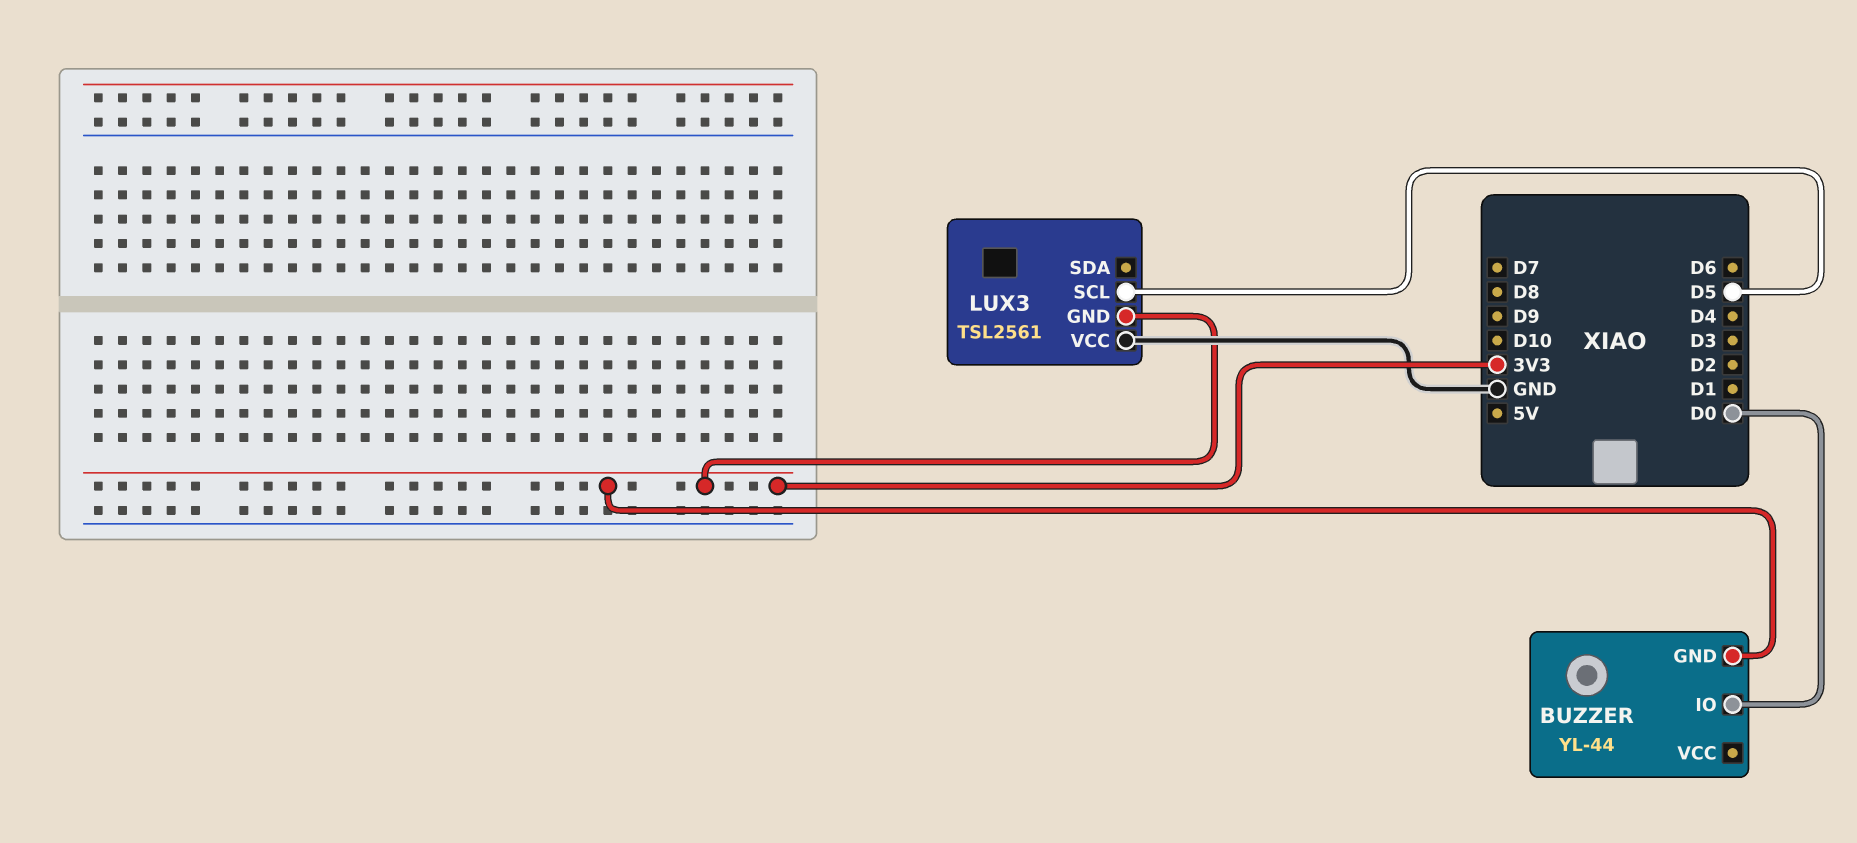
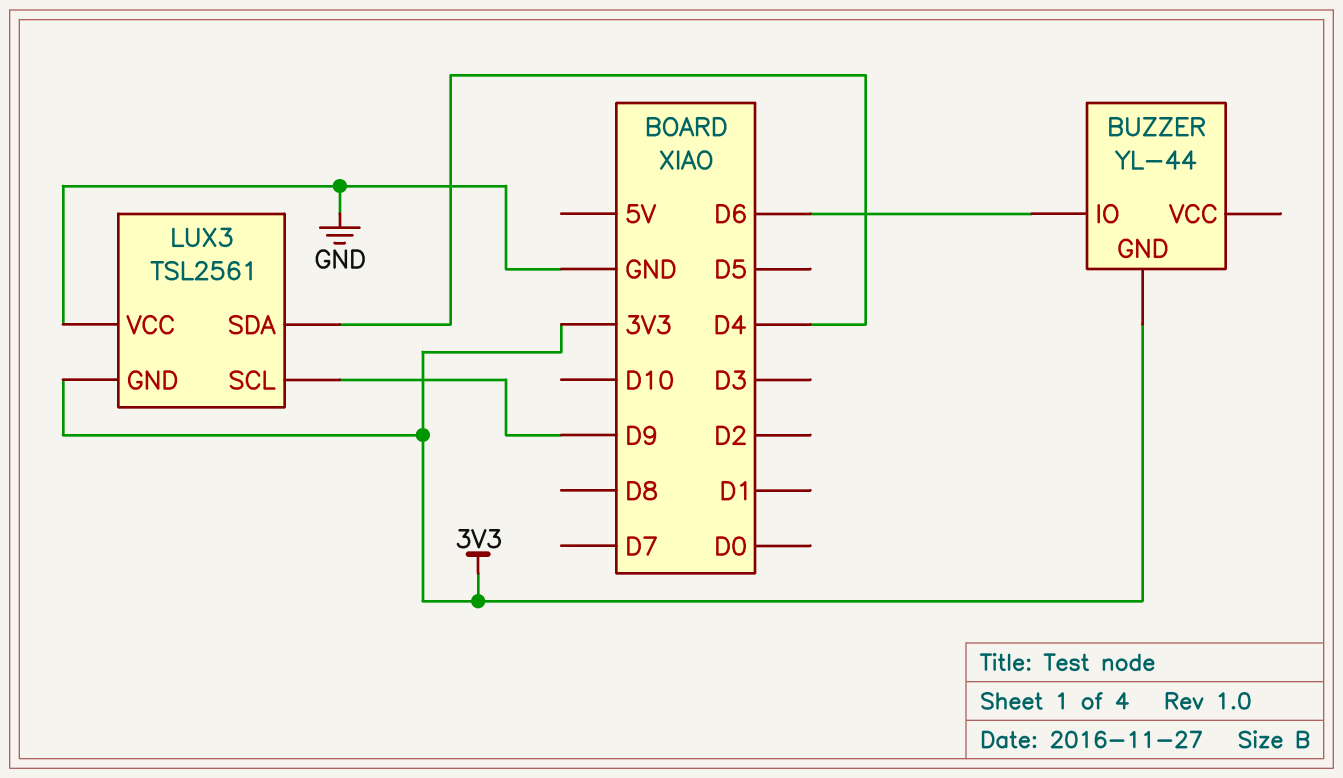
BUZZER pin IO: D0 -> D6
LUX3 pin SCL: D5 -> D9
LUX3 pin SDA: none -> D4

